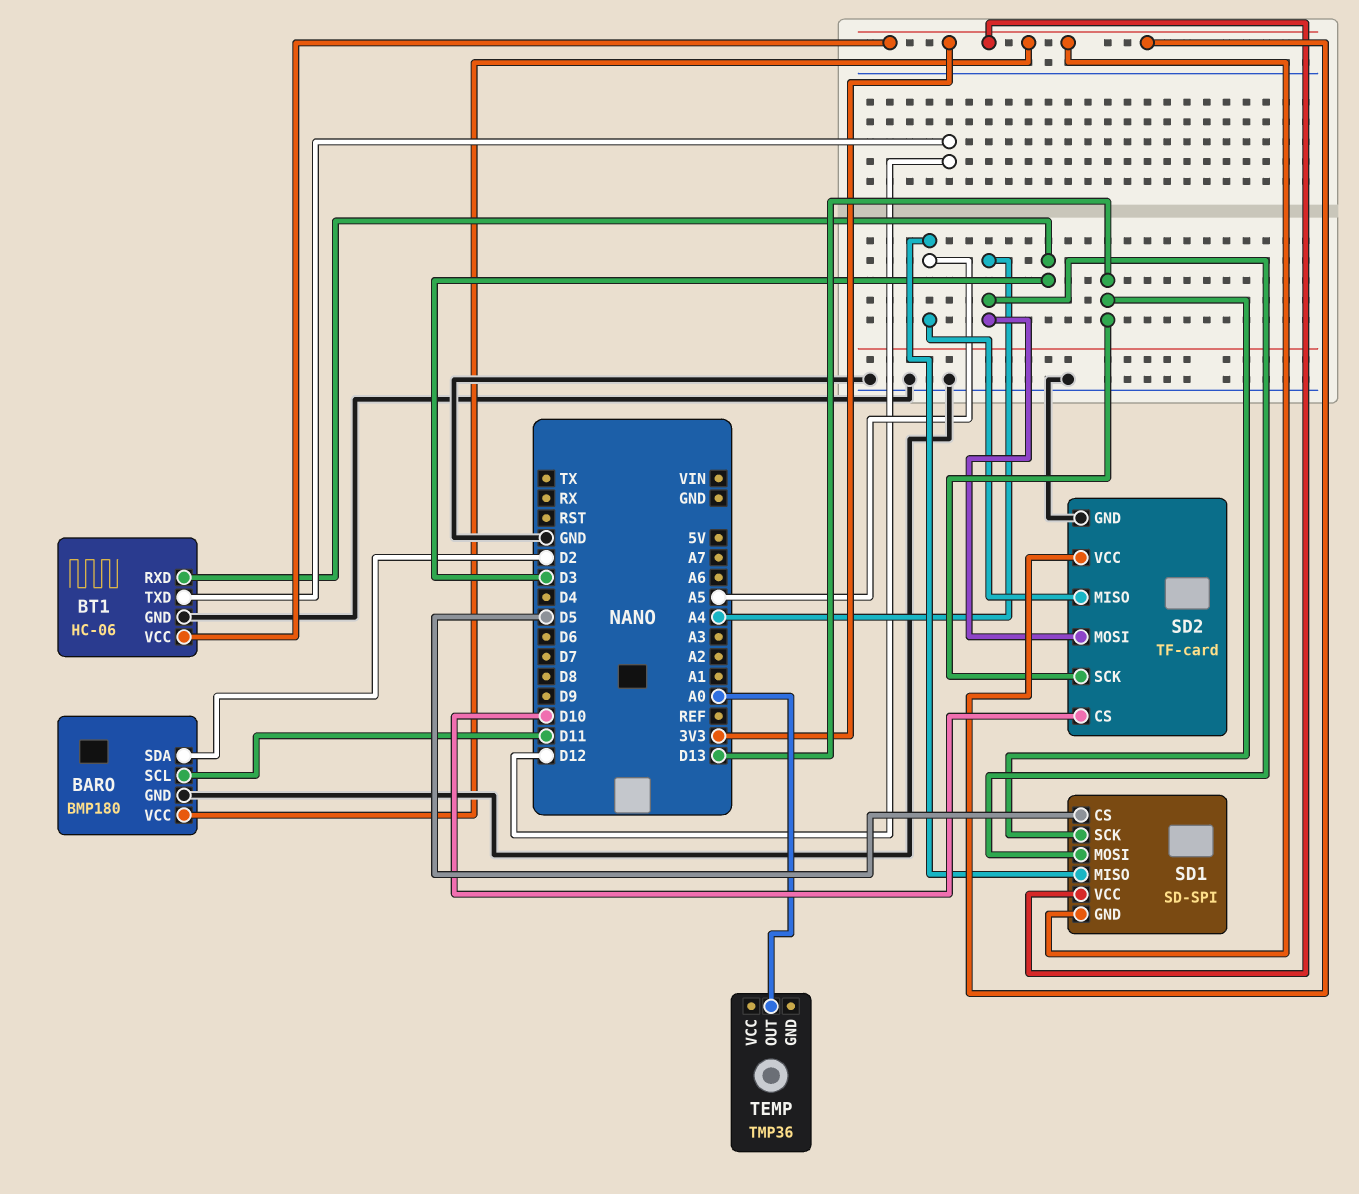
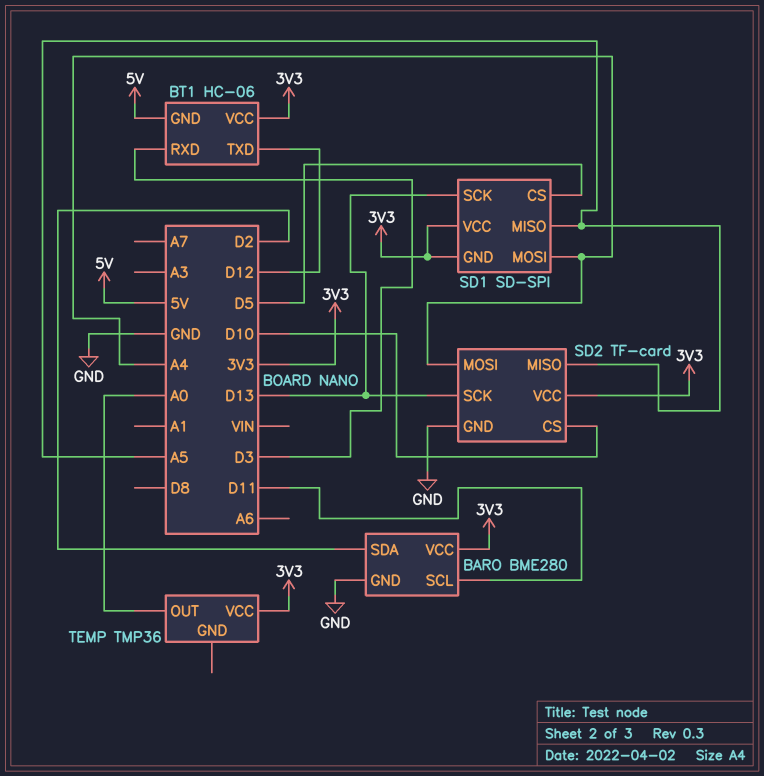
BARO: BMP180 -> BME280
BT1 pin GND: GND -> 5V
TEMP pin VCC: none -> 3V3

